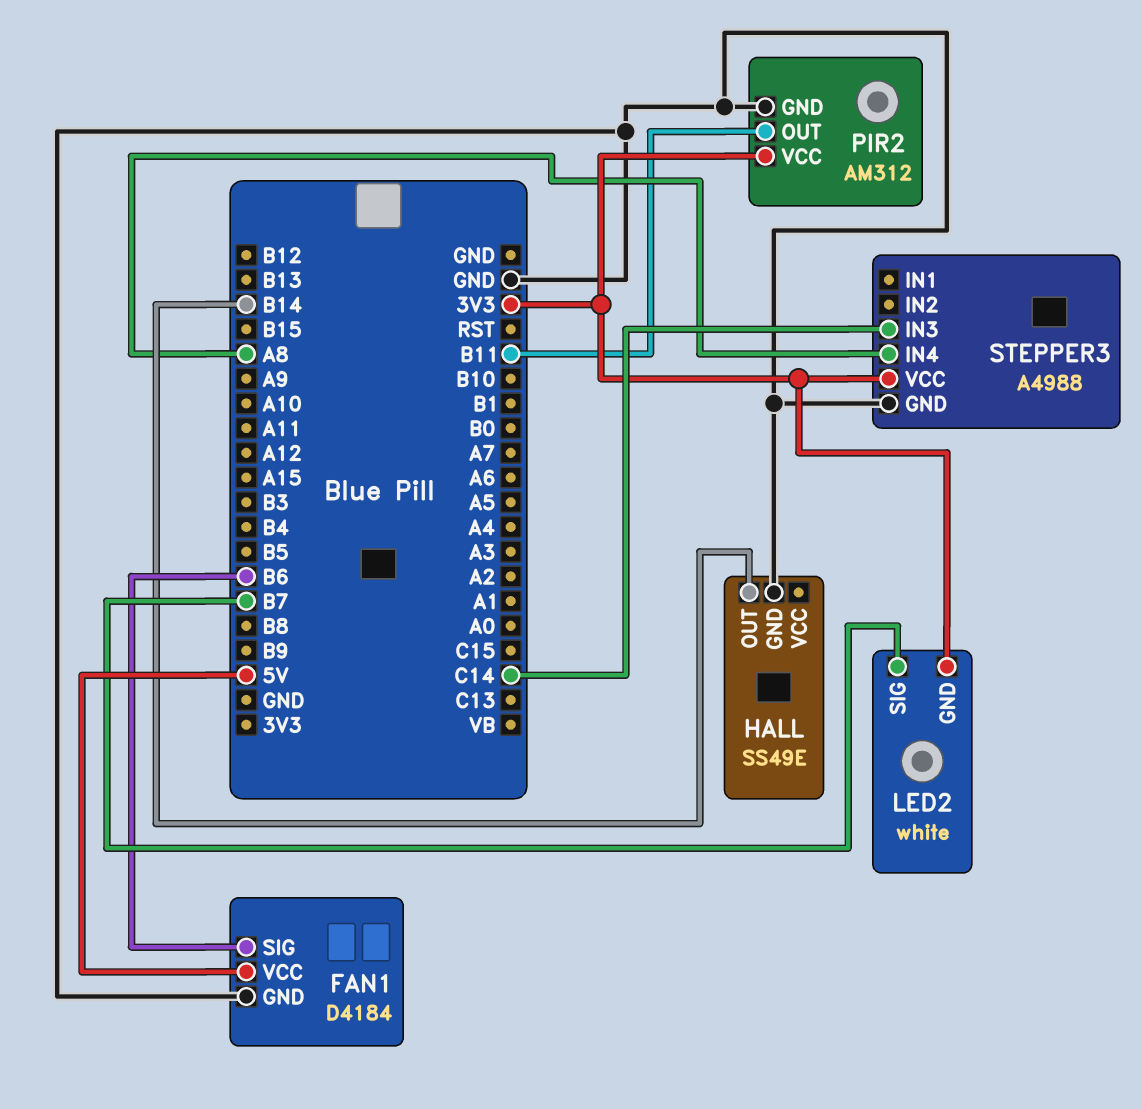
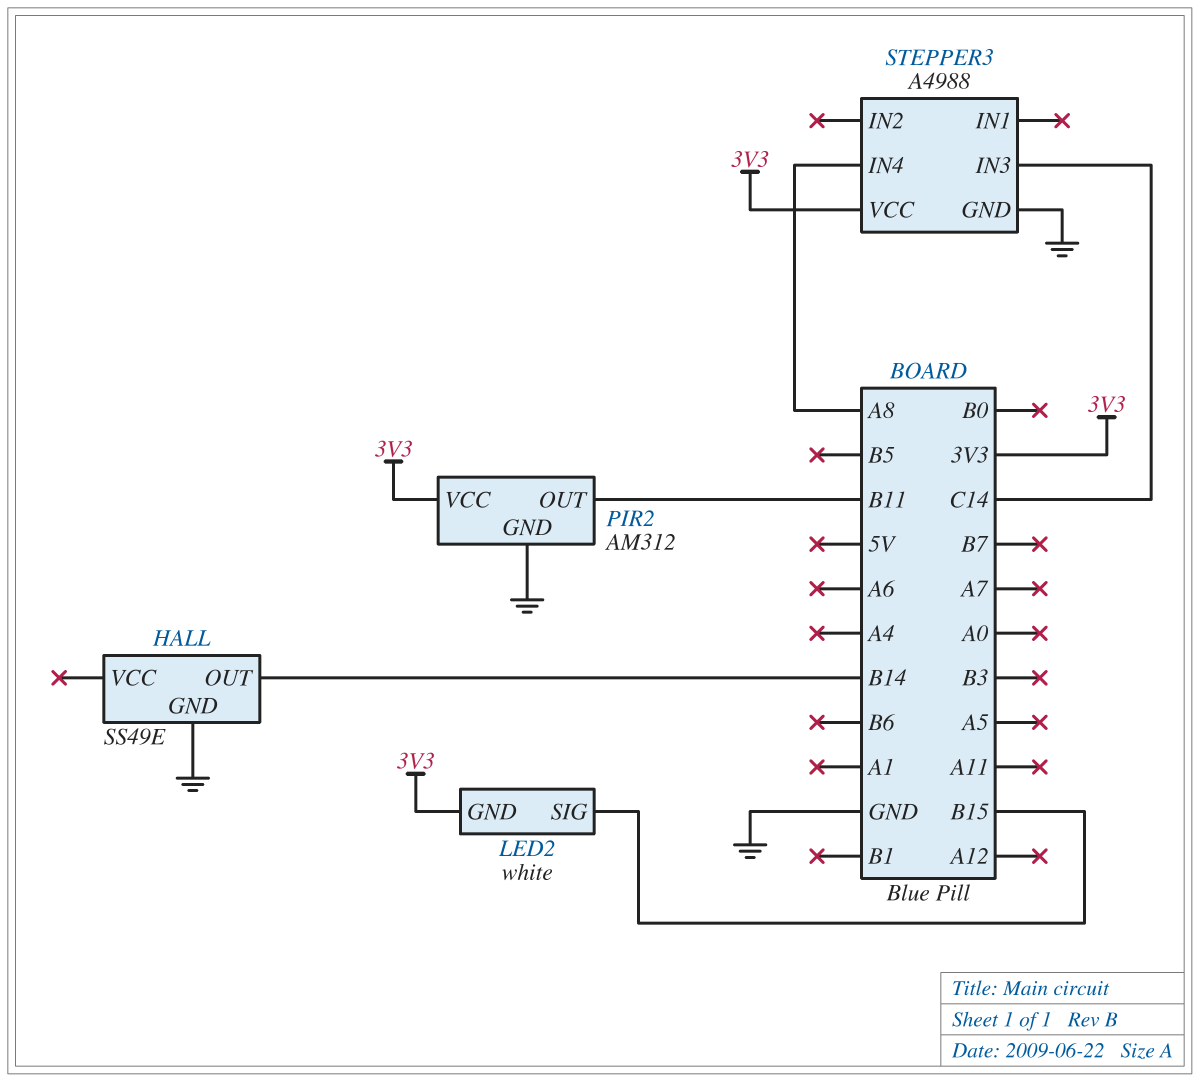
FAN1: D4184 -> none
FAN1 pin GND: GND -> none
FAN1 pin SIG: B6 -> none
FAN1 pin VCC: 5V -> none
LED2 pin SIG: B7 -> B15

